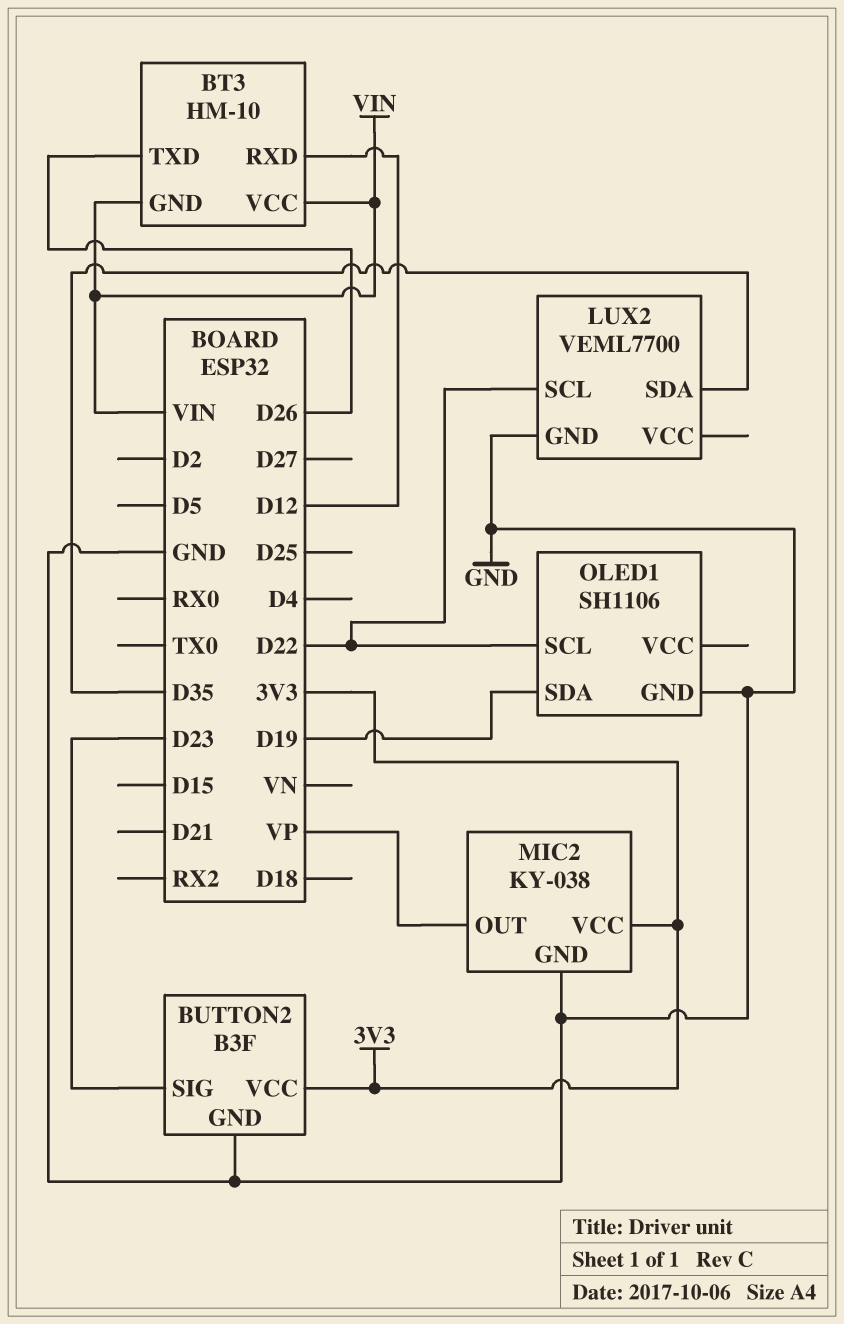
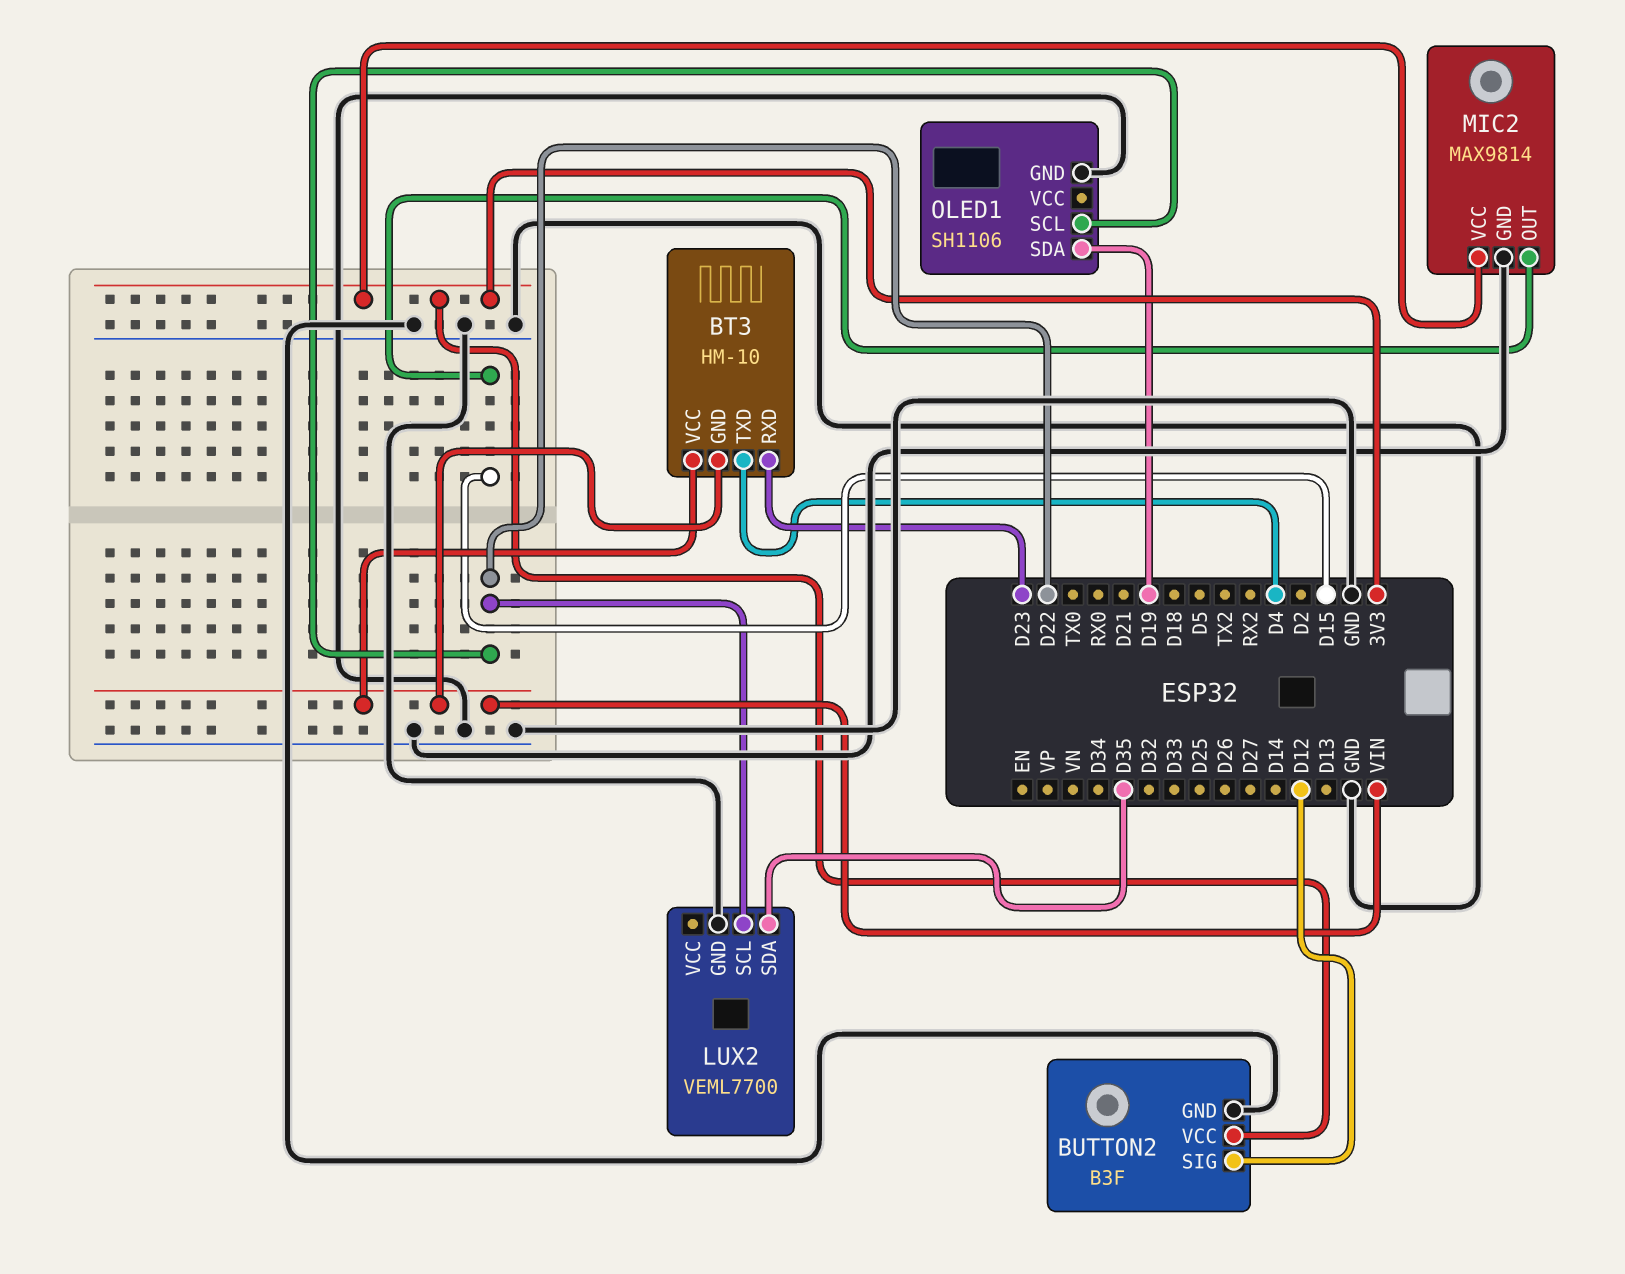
BT3 pin RXD: D12 -> D23
BT3 pin TXD: D26 -> D4
BUTTON2 pin SIG: D23 -> D12
MIC2: KY-038 -> MAX9814
MIC2 pin OUT: VP -> D15

